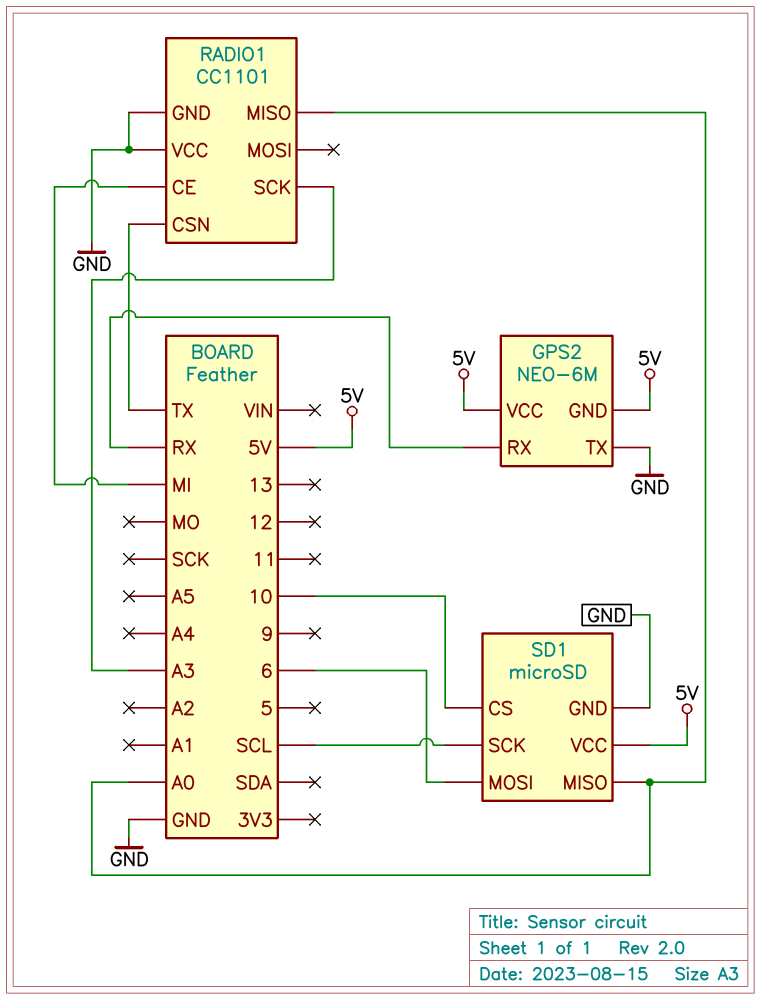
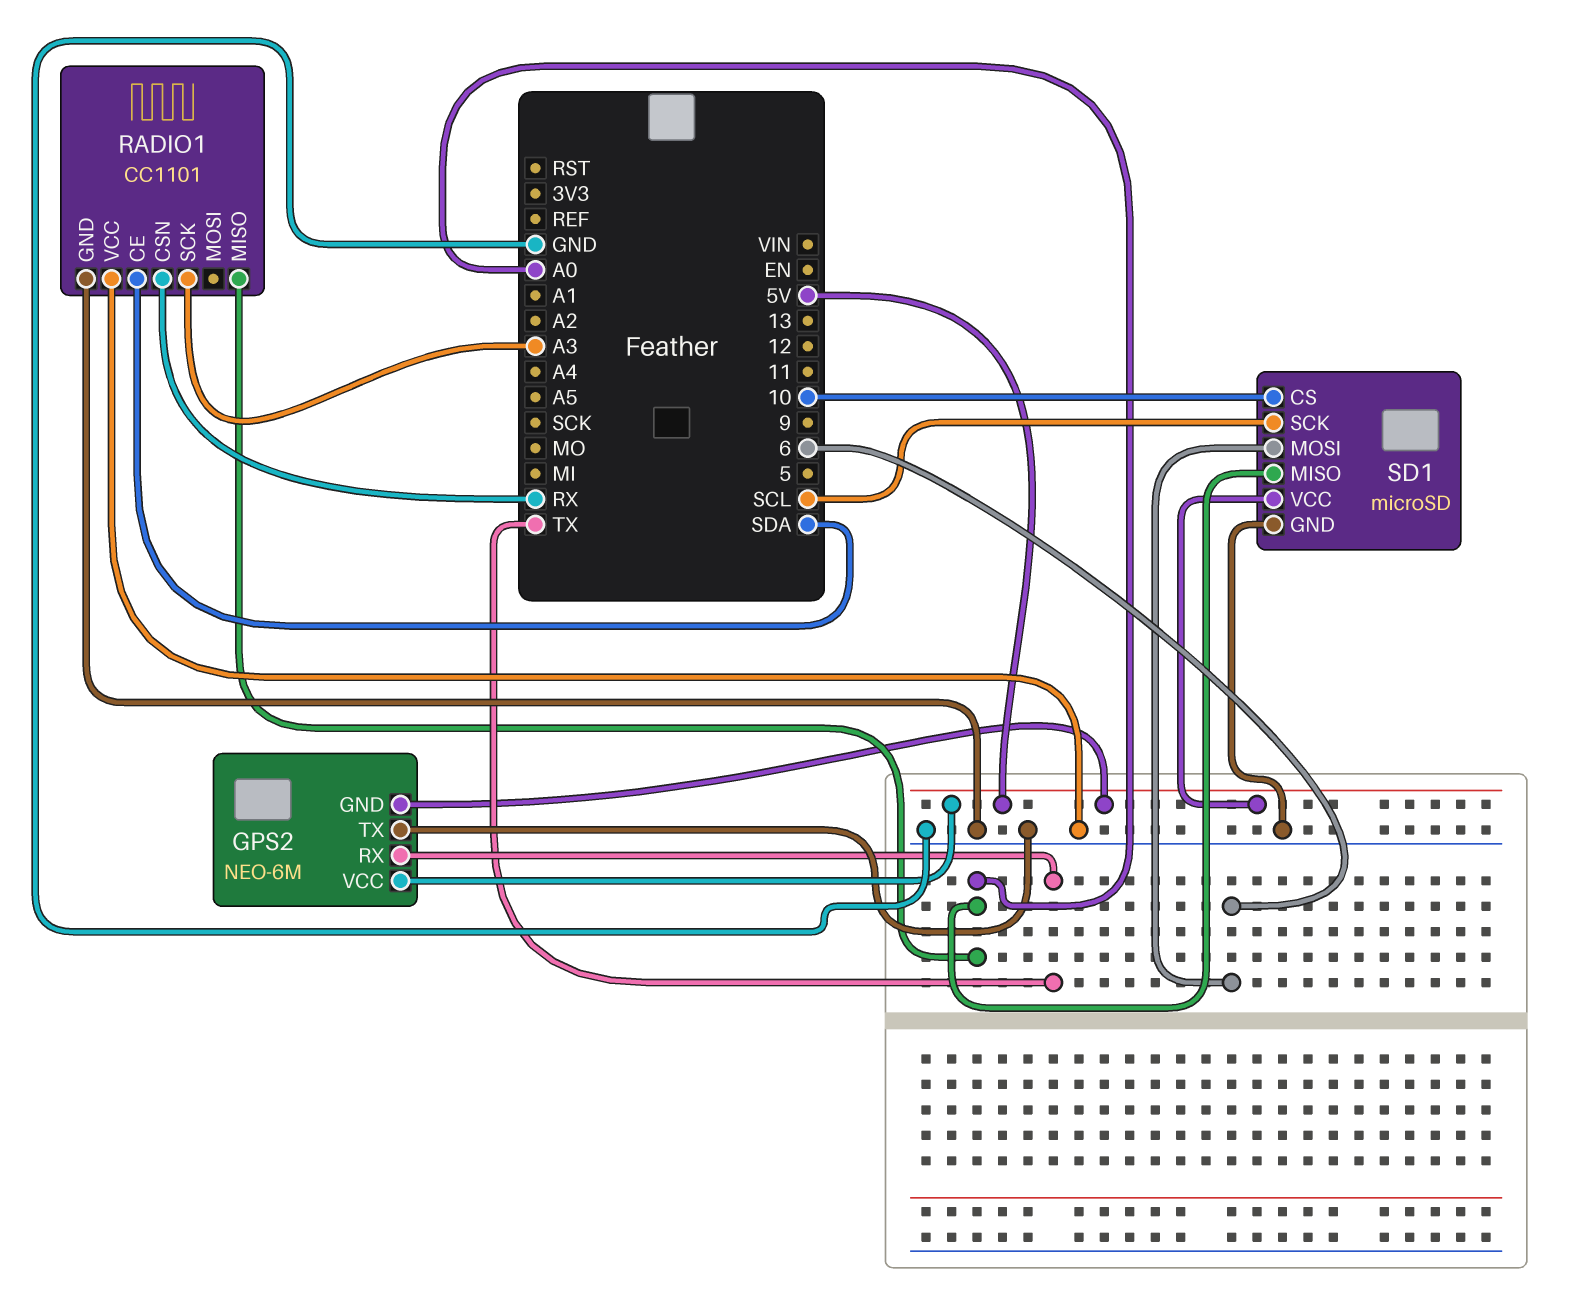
GPS2 pin RX: RX -> TX
RADIO1 pin CE: MI -> SDA
RADIO1 pin CSN: TX -> RX

